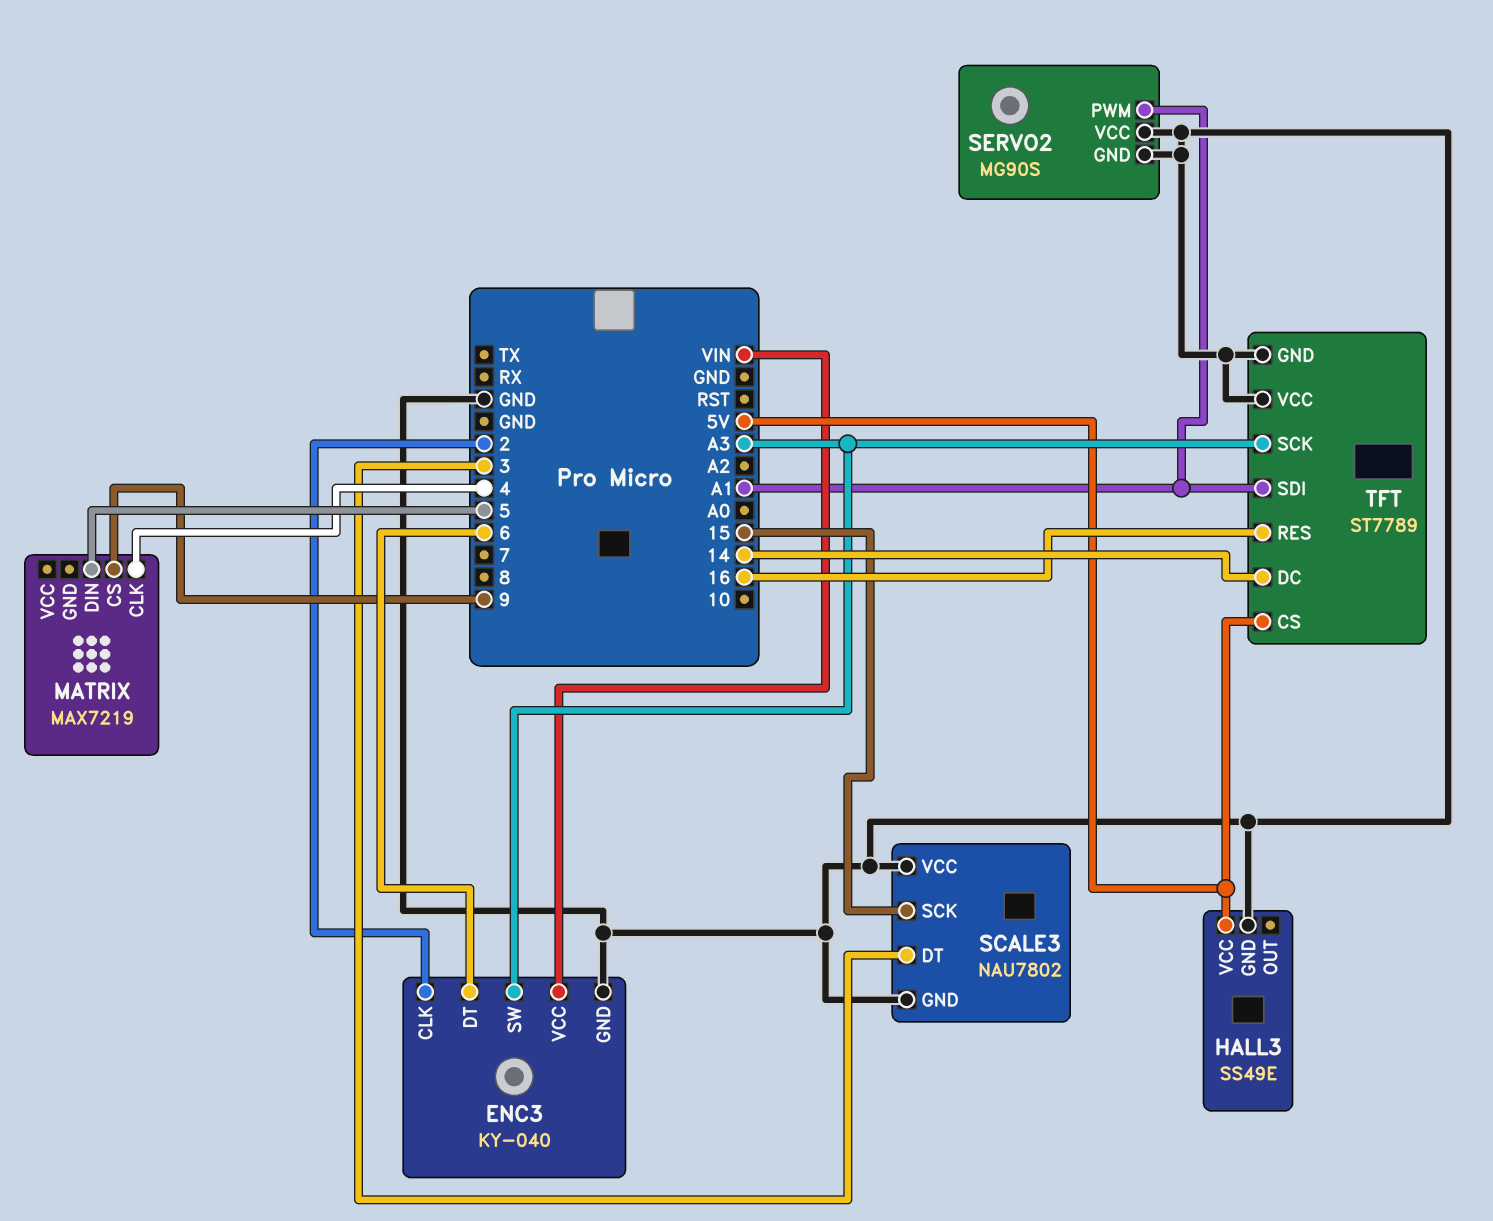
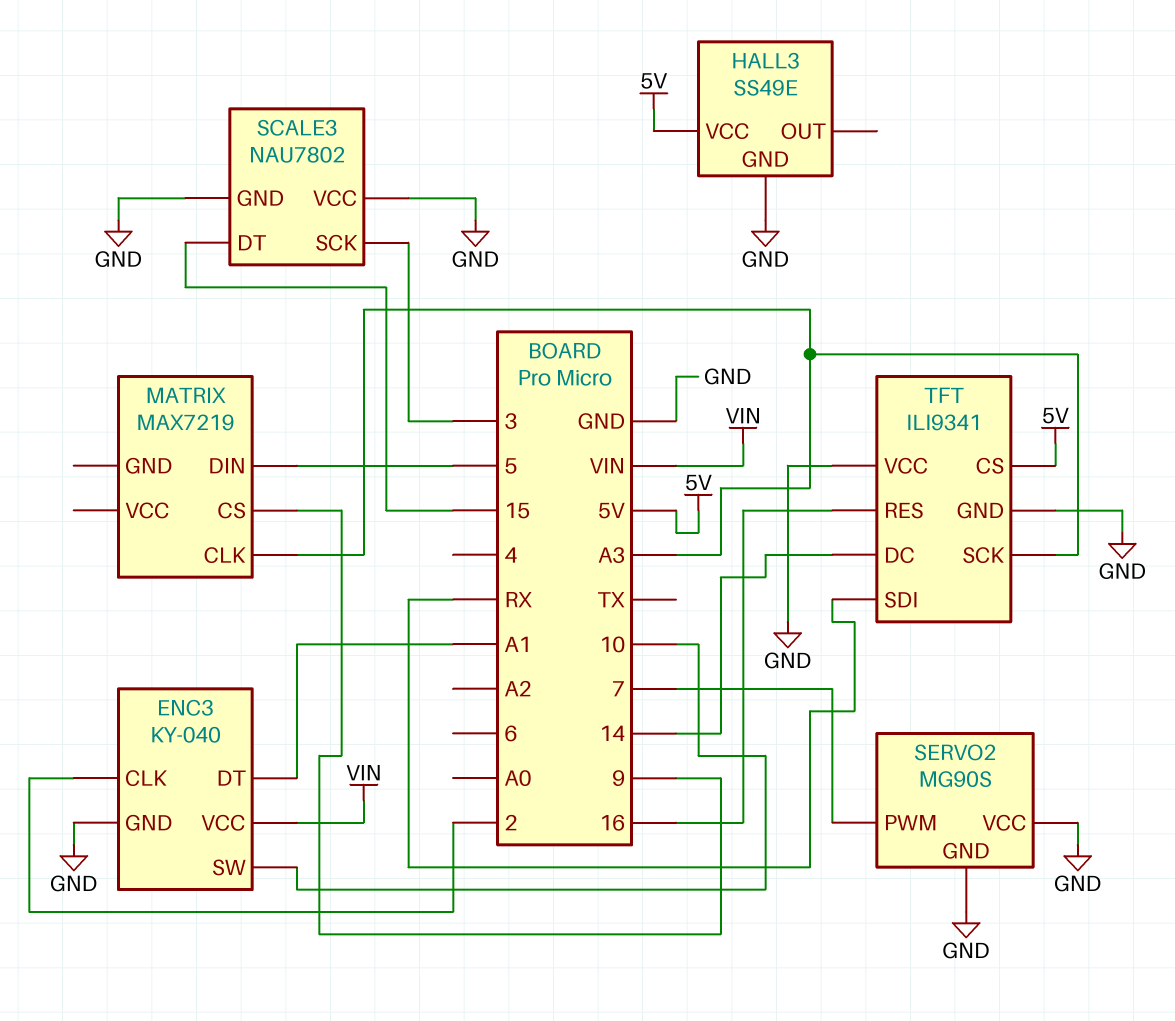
ENC3 pin DT: 6 -> A1
ENC3 pin SW: A3 -> 10
MATRIX pin CLK: 4 -> A3
SCALE3 pin DT: 3 -> 15
SCALE3 pin SCK: 15 -> 3
SERVO2 pin PWM: A1 -> 7
TFT: ST7789 -> ILI9341
TFT pin SDI: A1 -> RX

